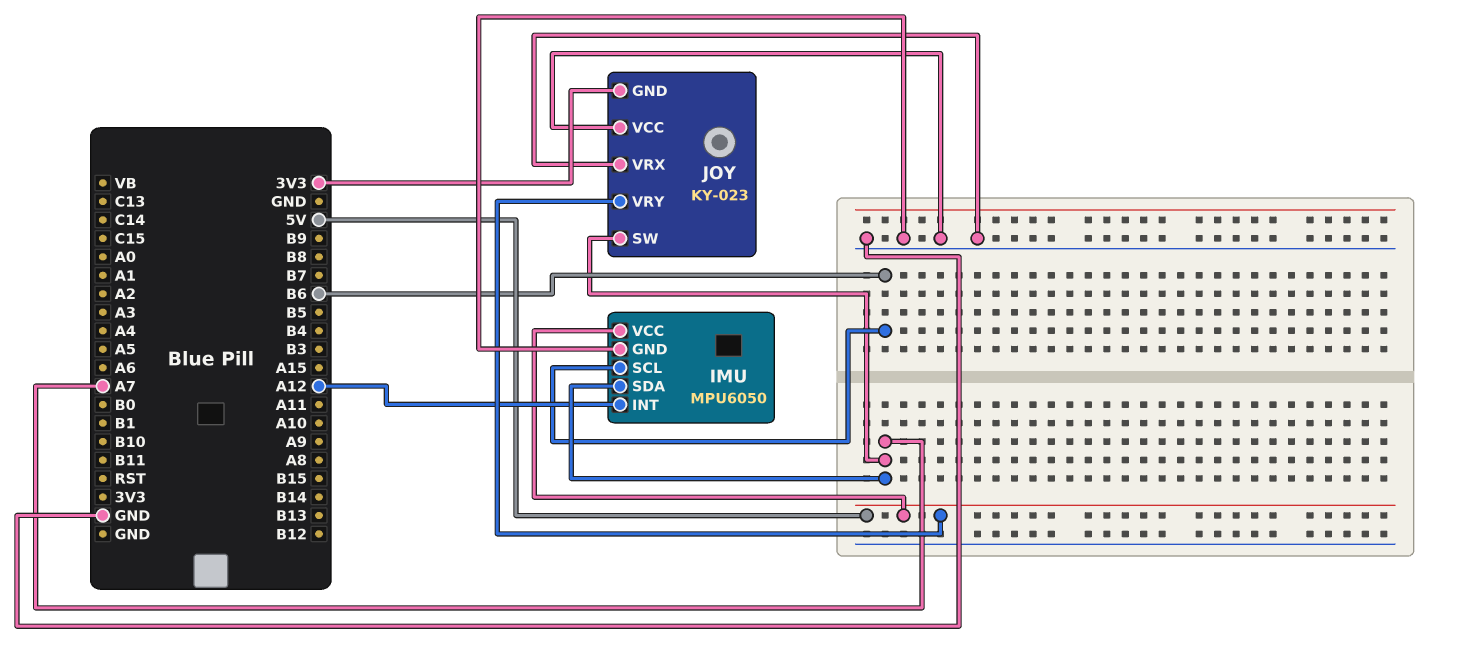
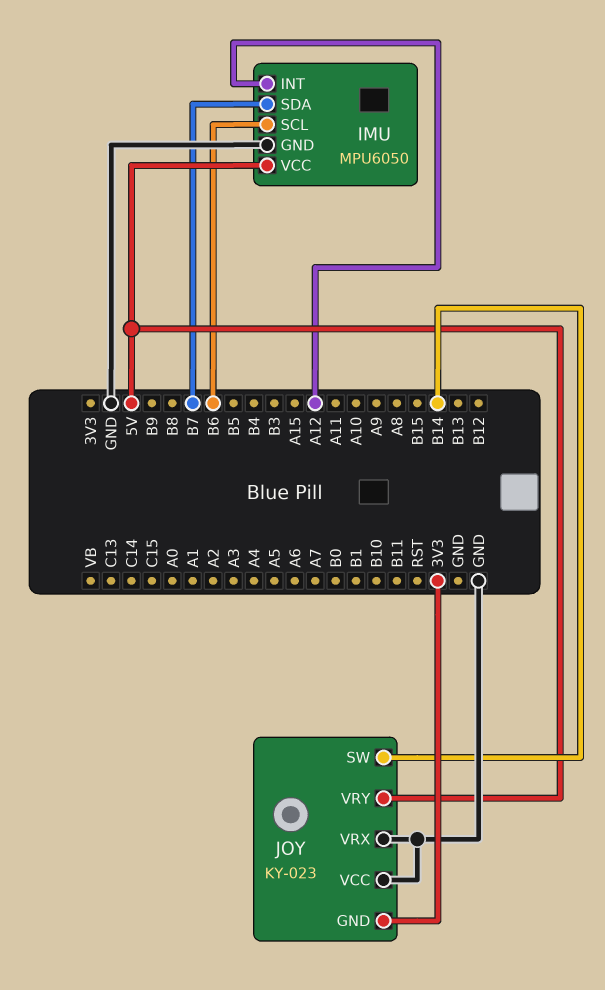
IMU pin SDA: A7 -> B7
JOY pin SW: A7 -> B14

